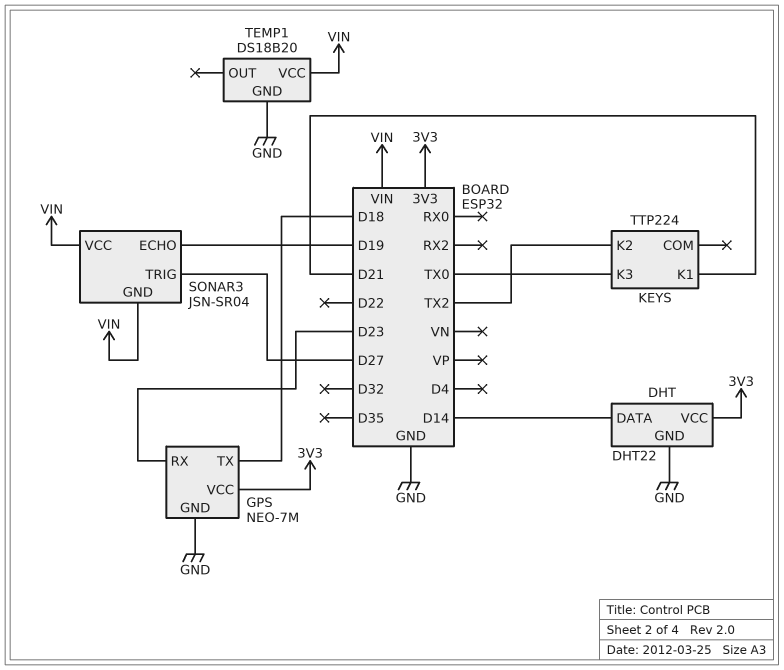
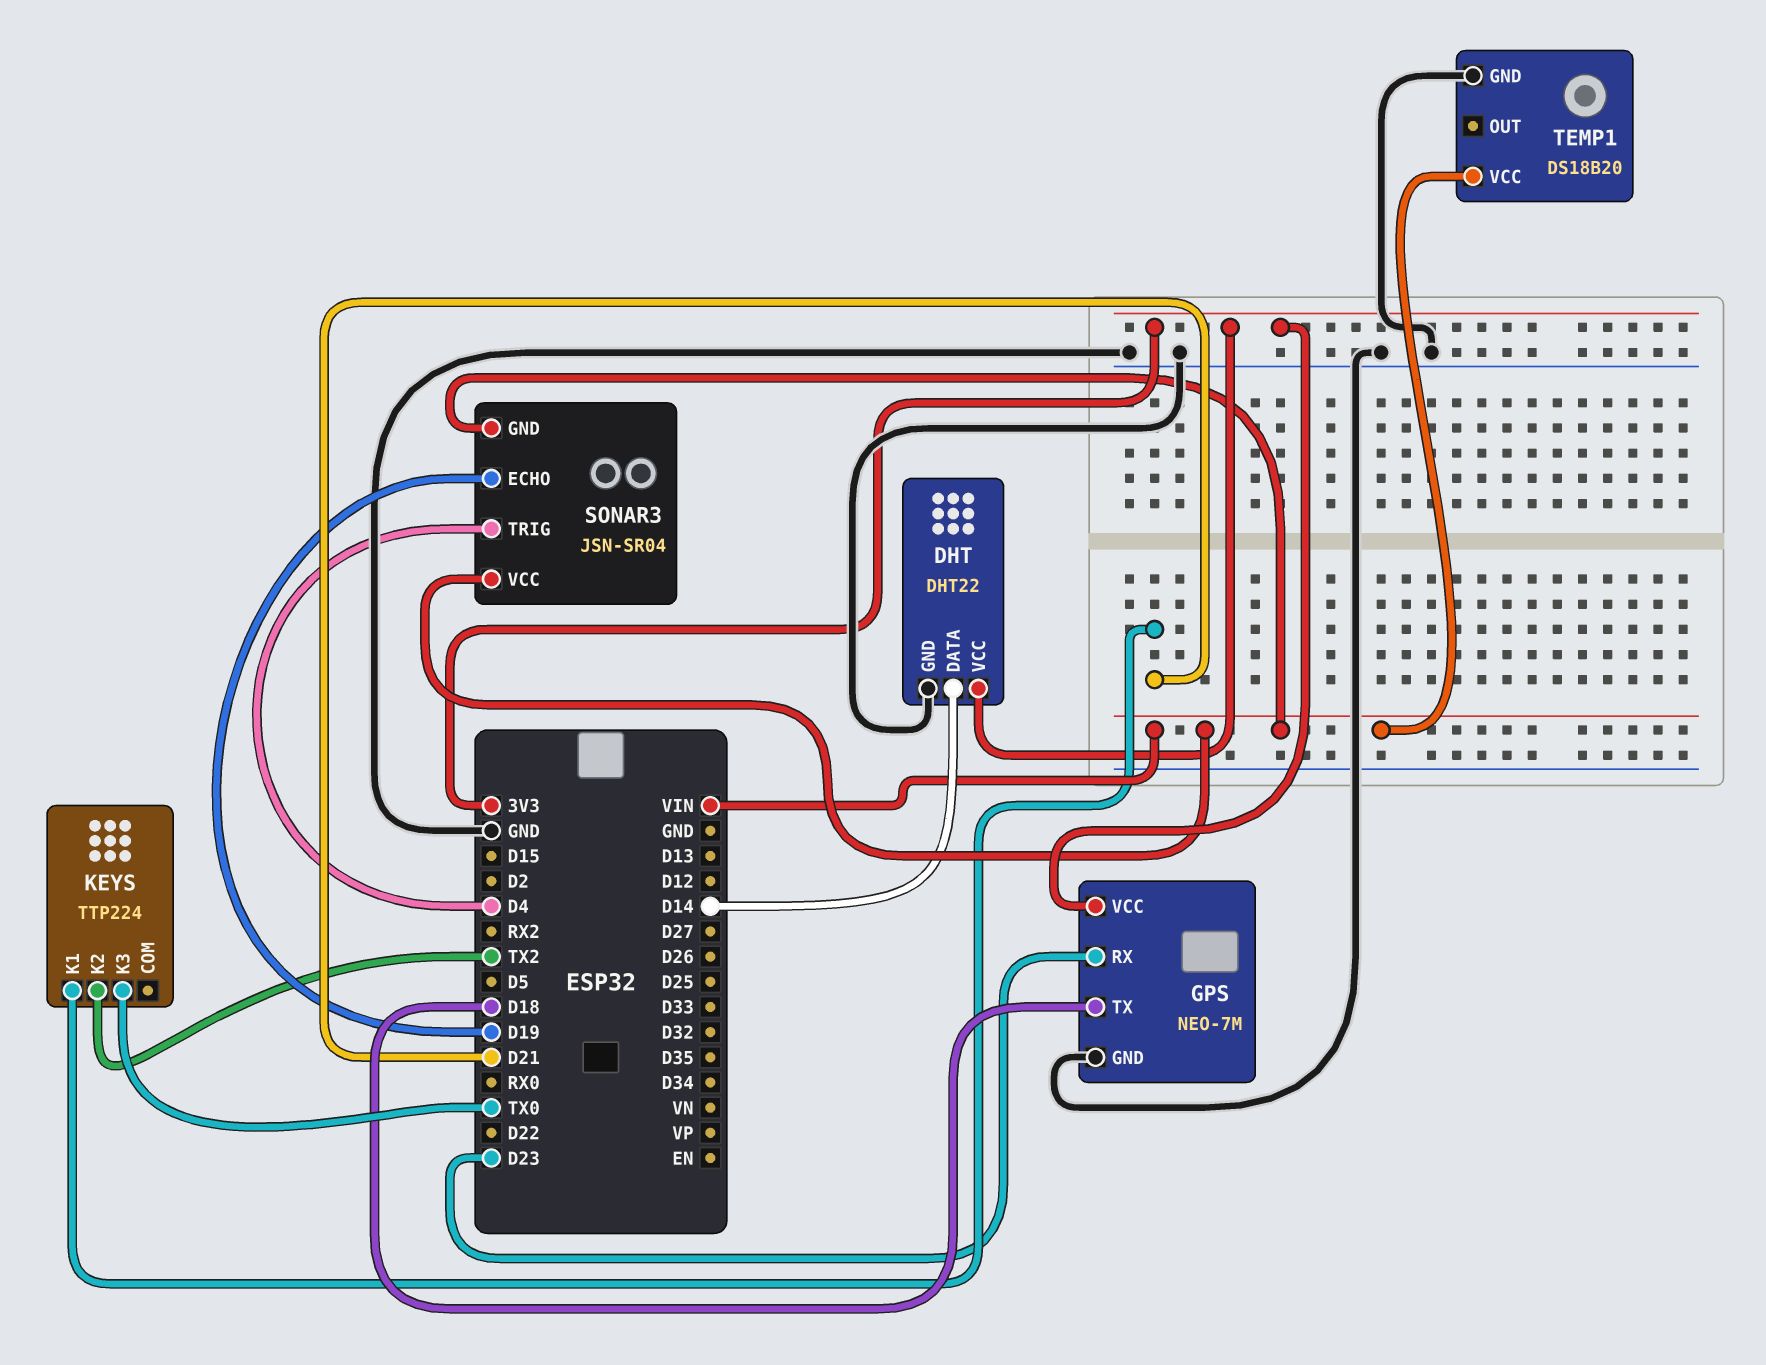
SONAR3 pin TRIG: D27 -> D4

